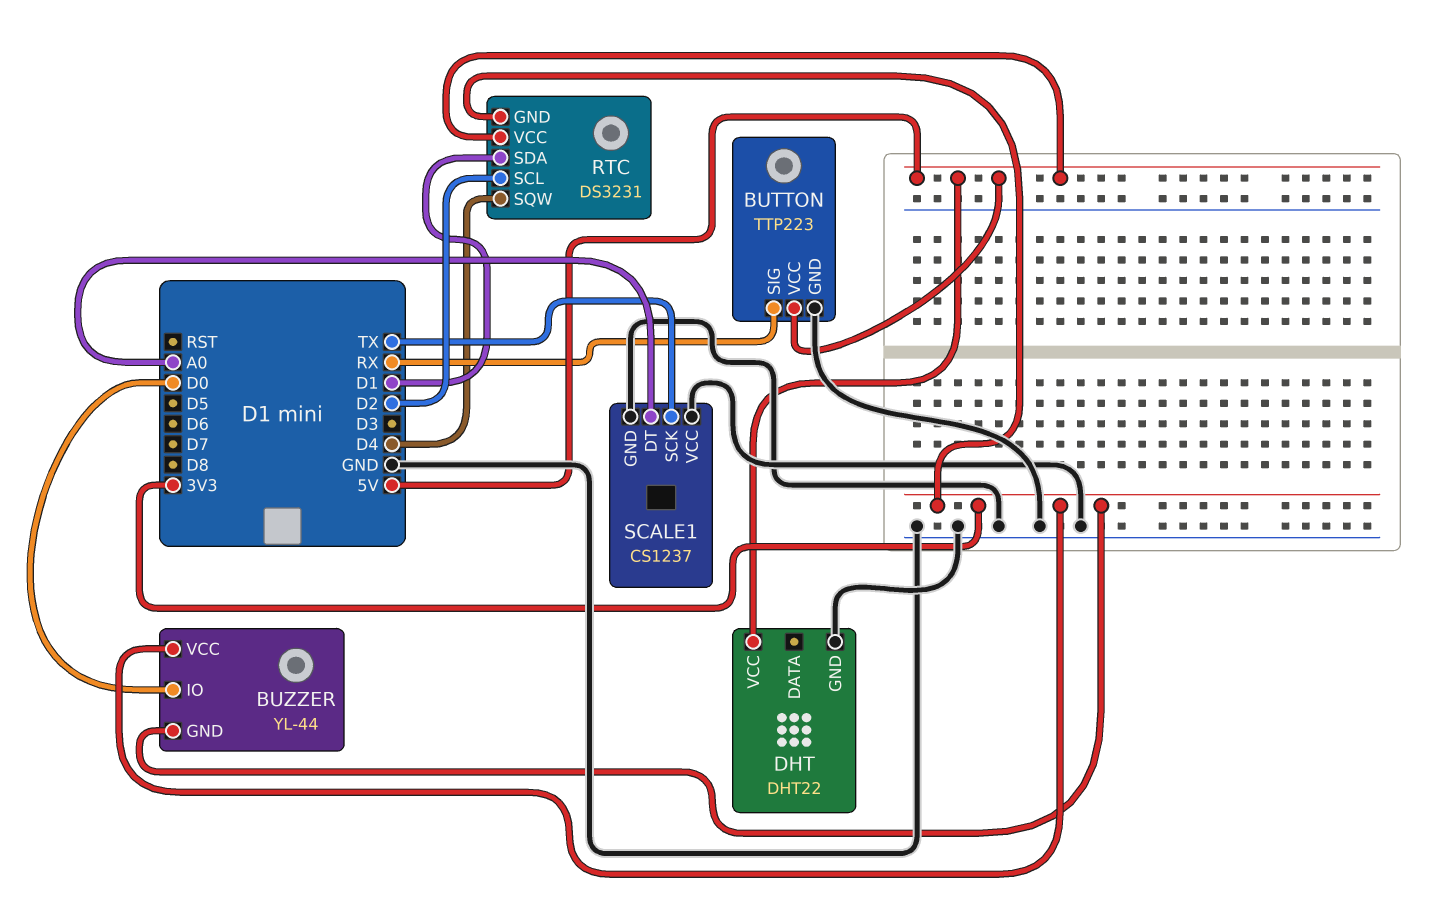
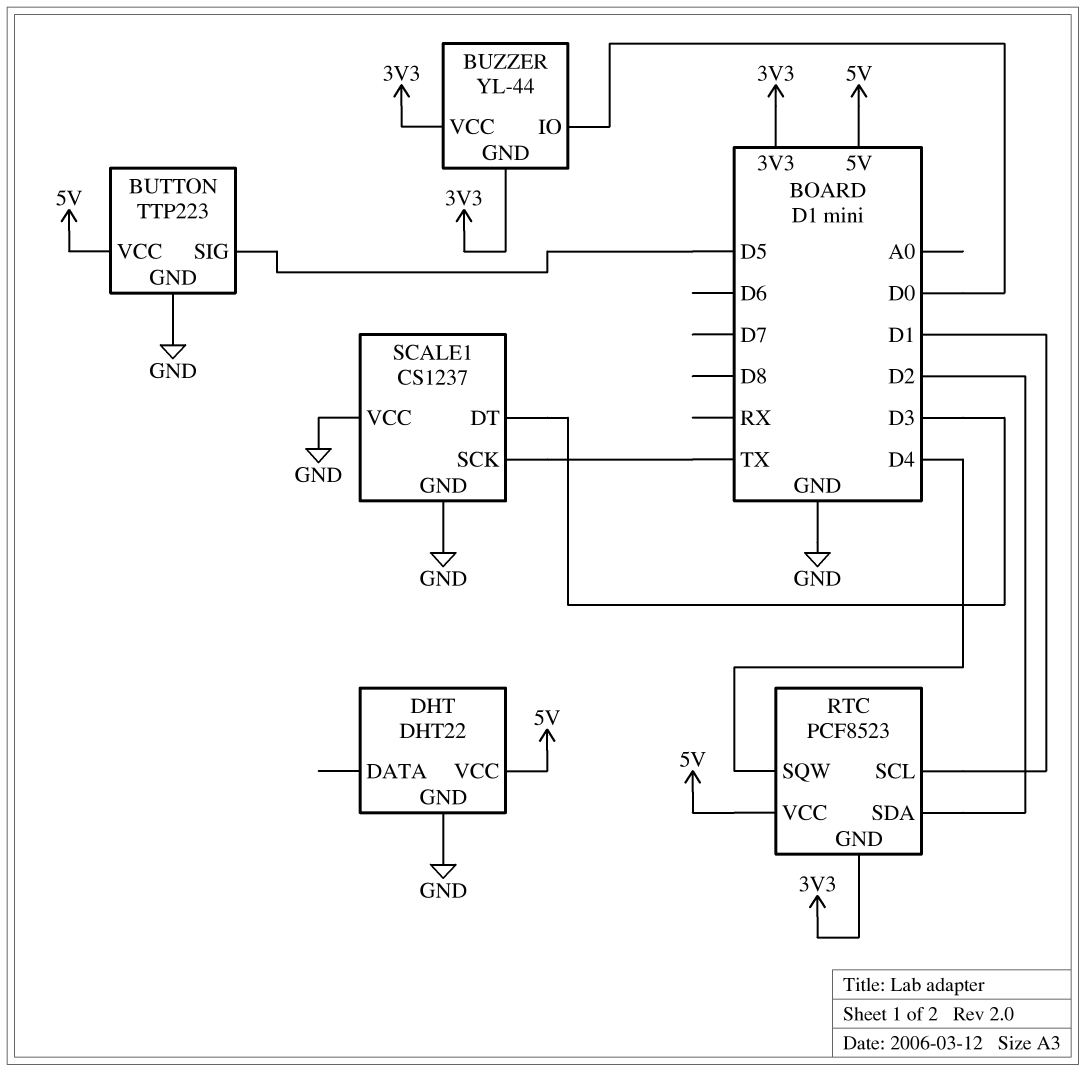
BUTTON pin SIG: RX -> D5
RTC: DS3231 -> PCF8523
RTC pin SCL: D2 -> D1
RTC pin SDA: D1 -> D2
SCALE1 pin DT: A0 -> D3

